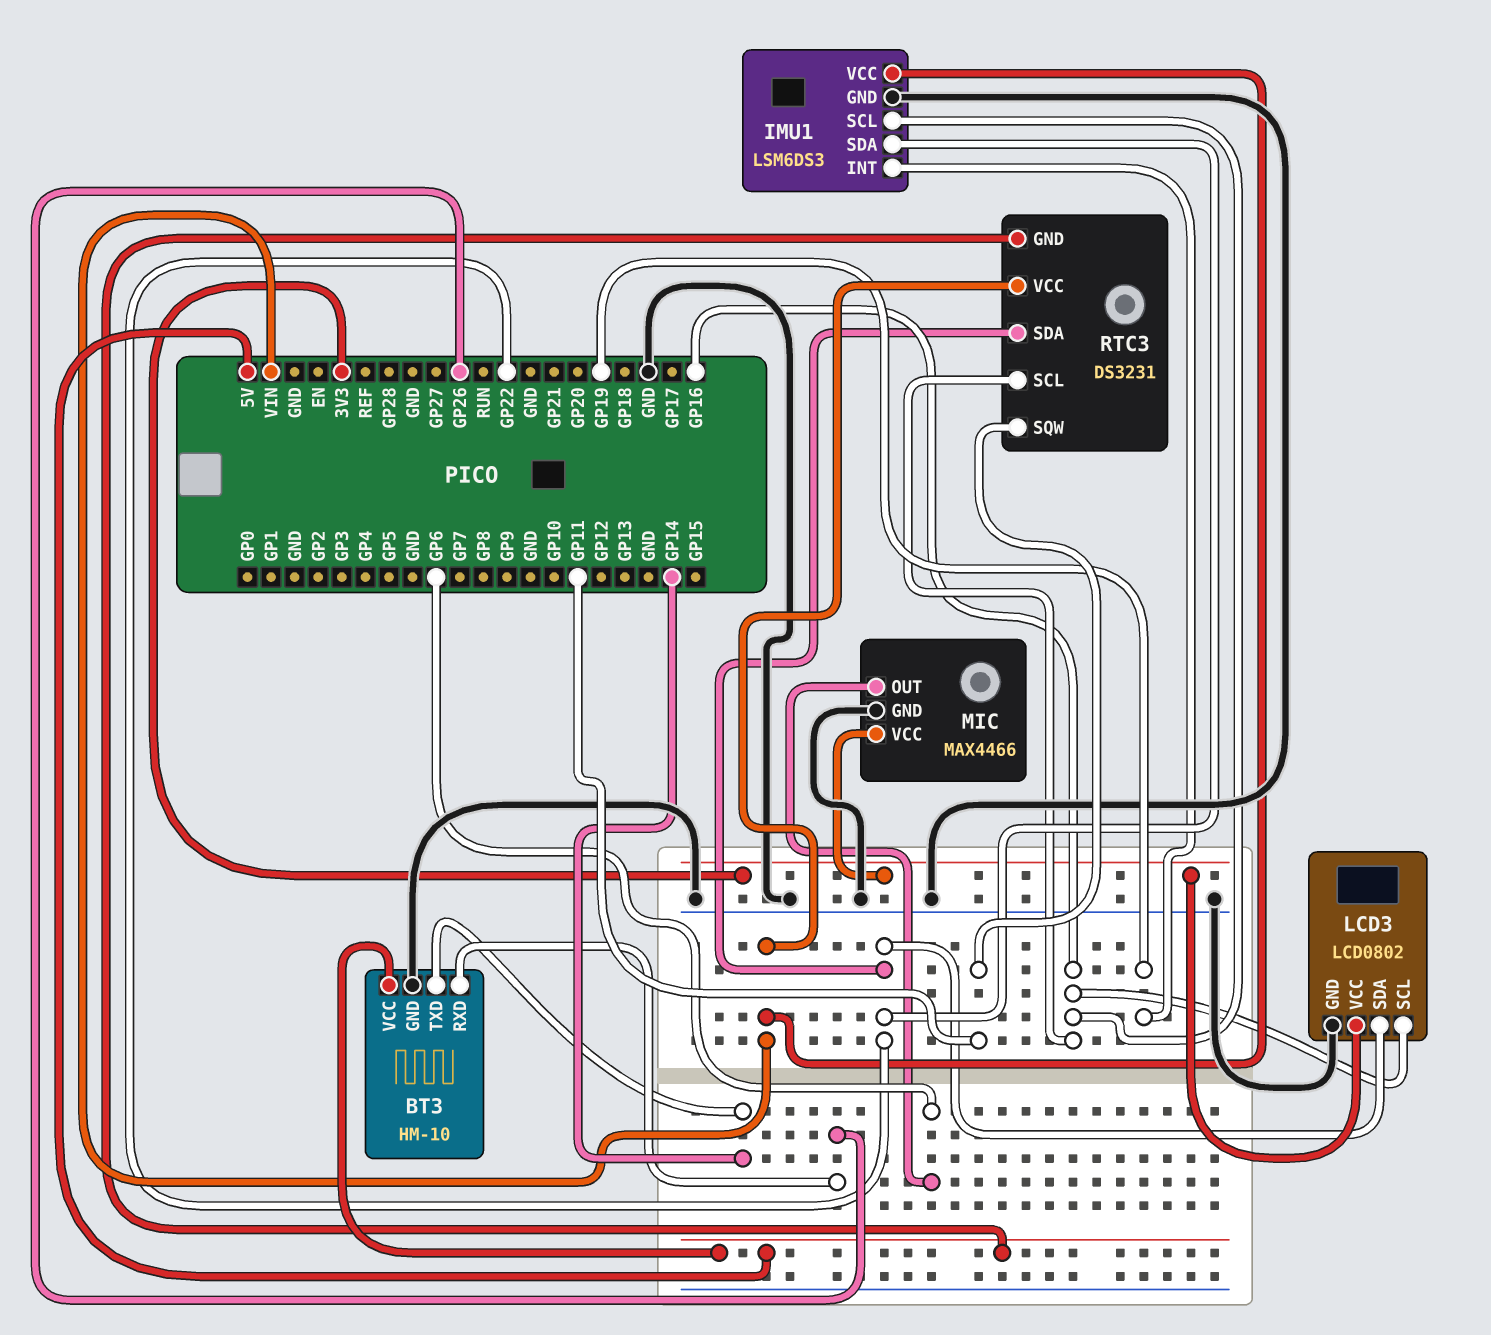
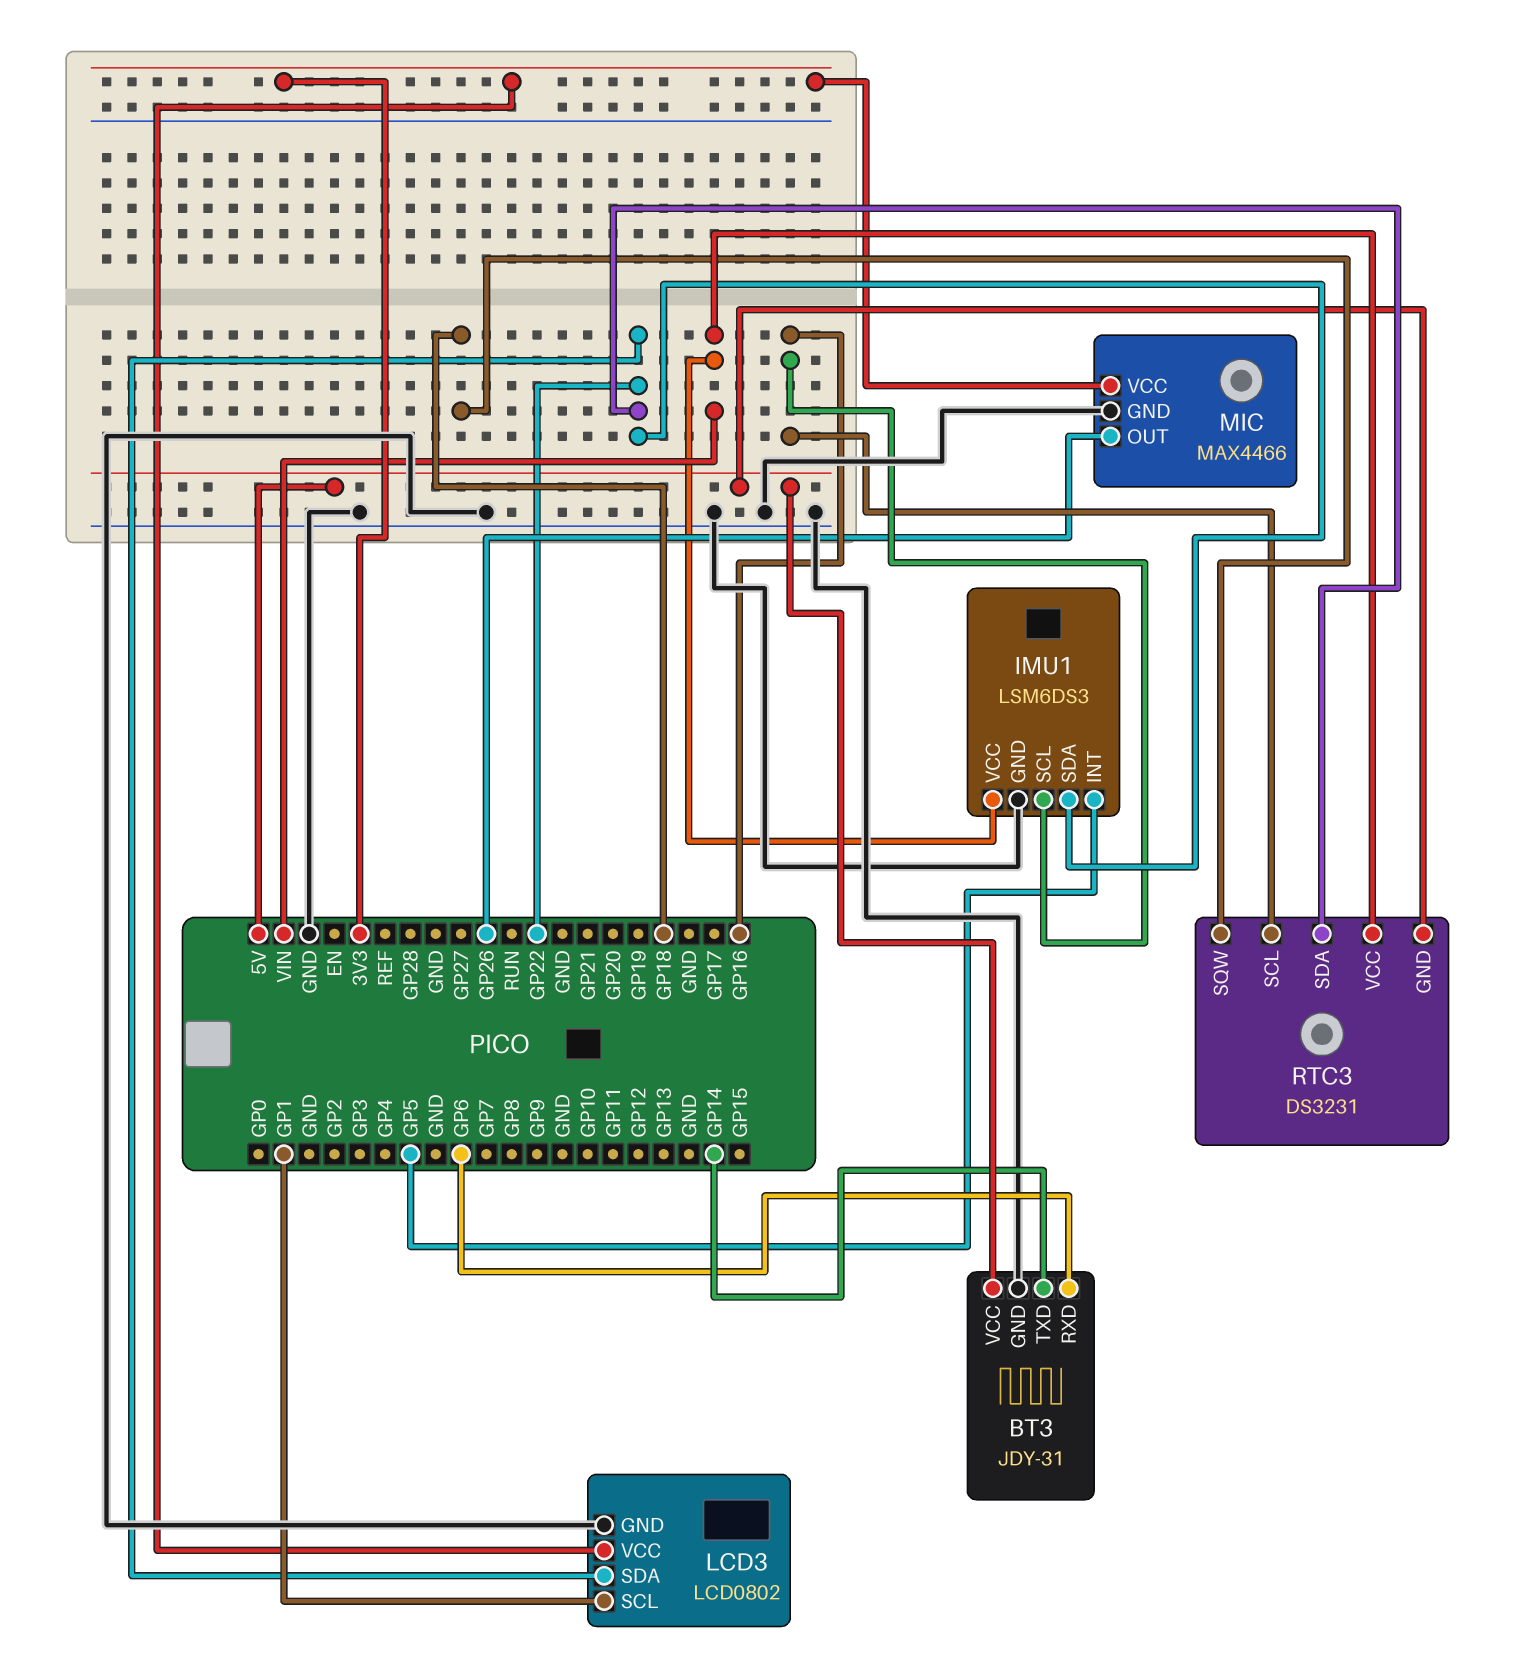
BT3: HM-10 -> JDY-31
BT3 pin RXD: GP26 -> GP6
IMU1 pin INT: GP19 -> GP5
LCD3 pin SCL: GP16 -> GP1
MIC pin OUT: GP6 -> GP26
RTC3 pin SQW: GP11 -> GP18

